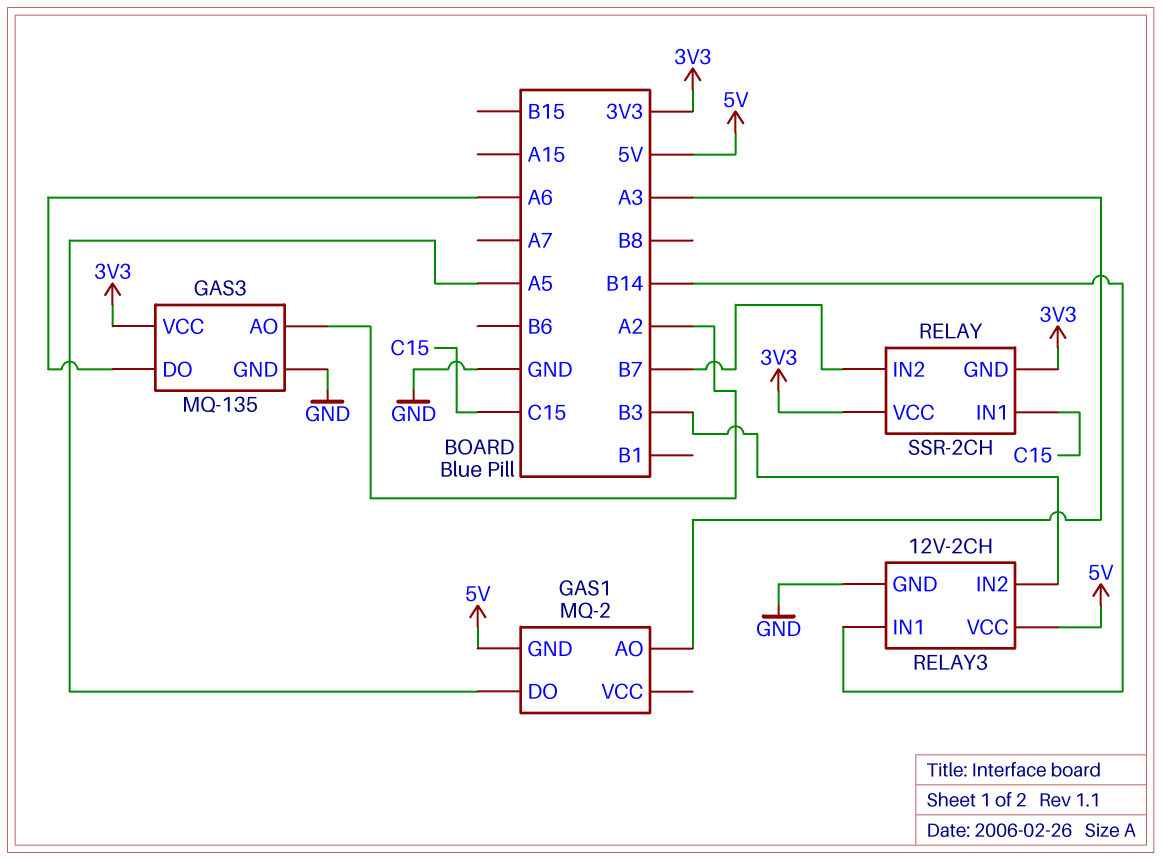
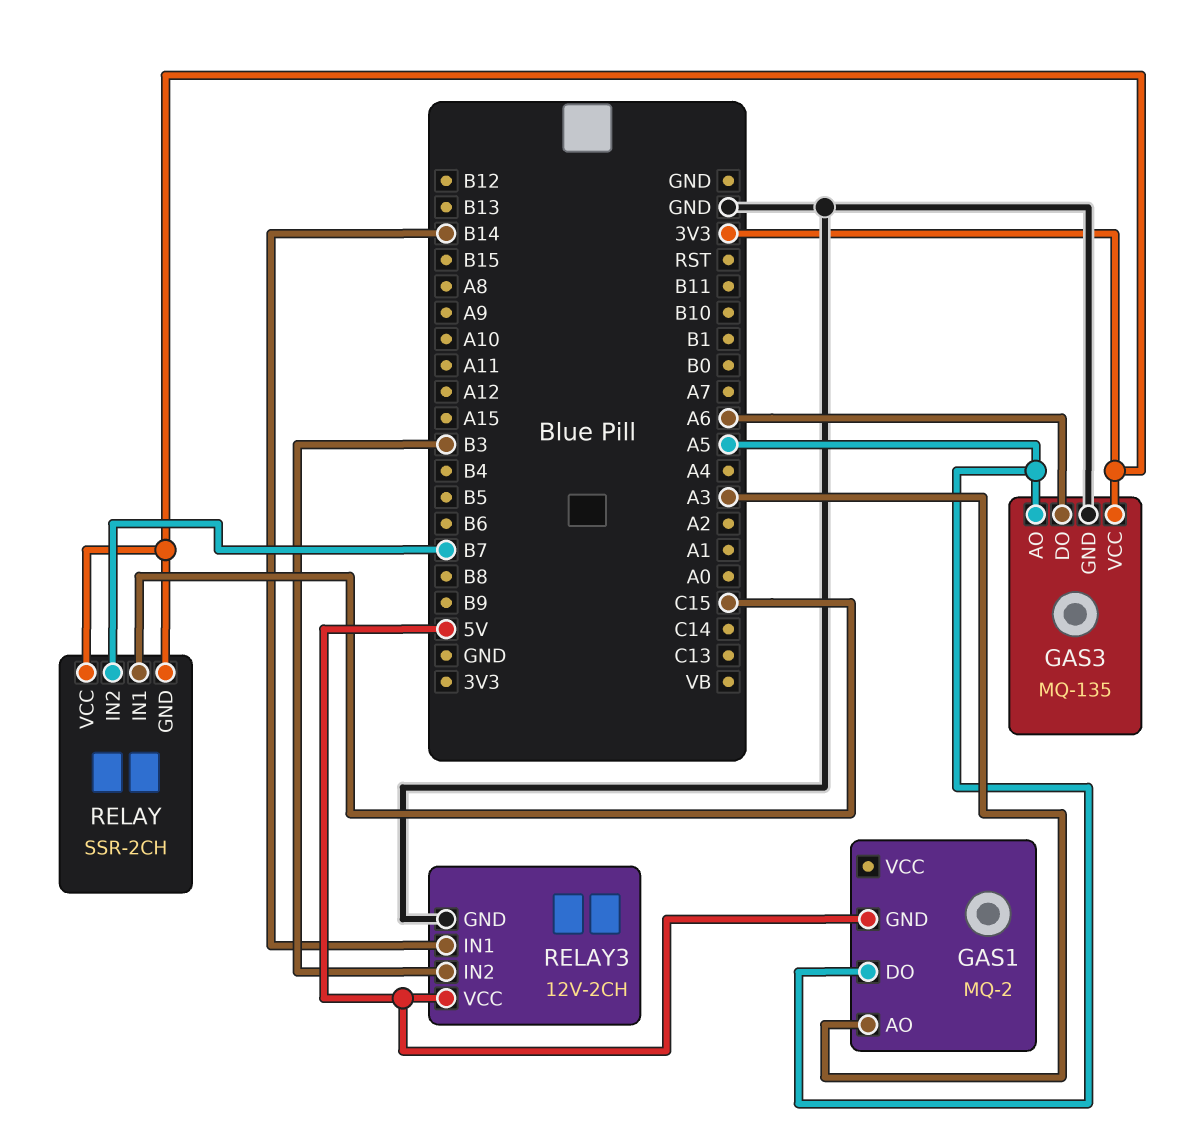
GAS3 pin AO: A2 -> A5

